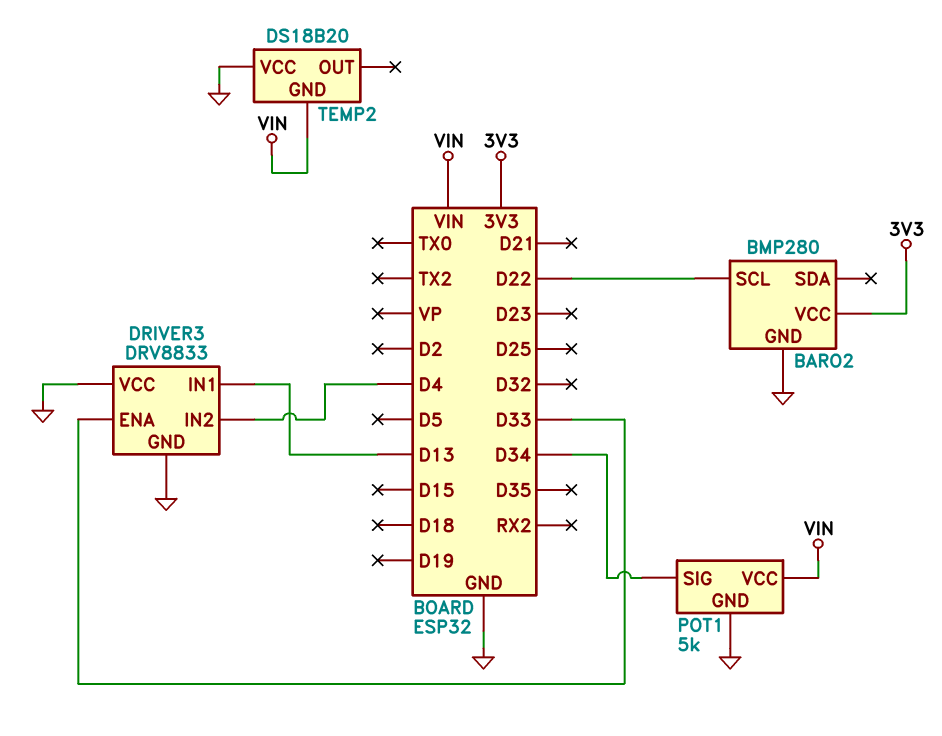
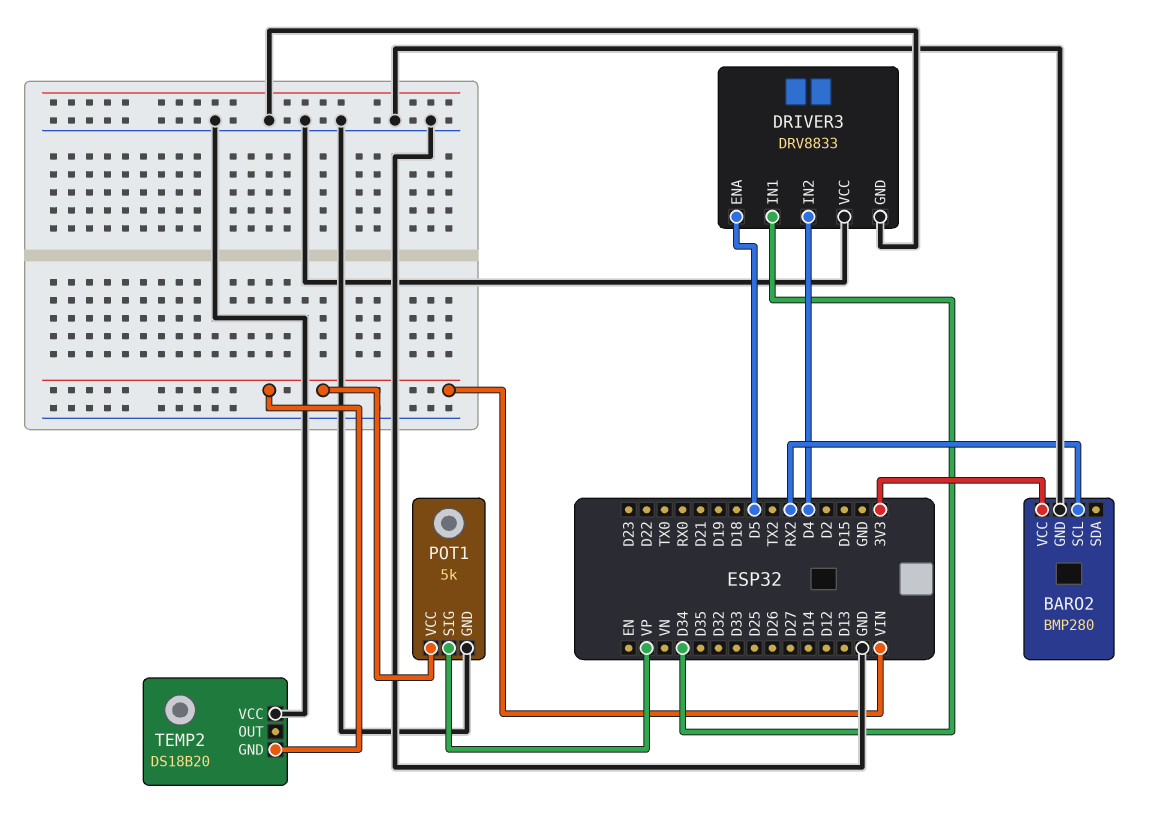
BARO2 pin SCL: D22 -> RX2
DRIVER3 pin ENA: D33 -> D5
DRIVER3 pin IN1: D13 -> D34
POT1 pin SIG: D34 -> VP

